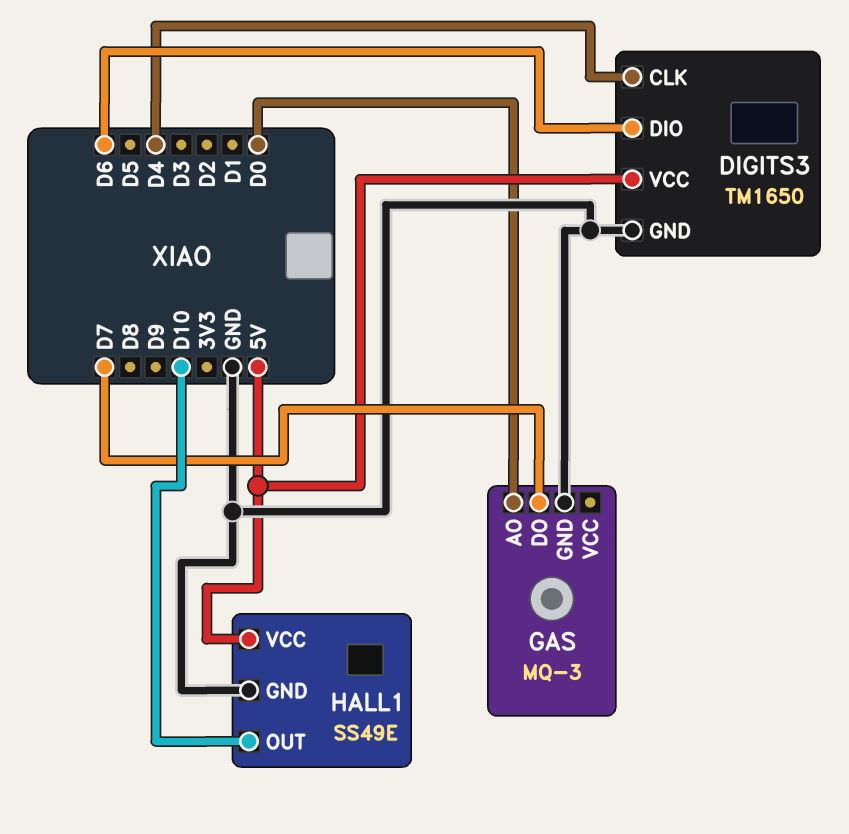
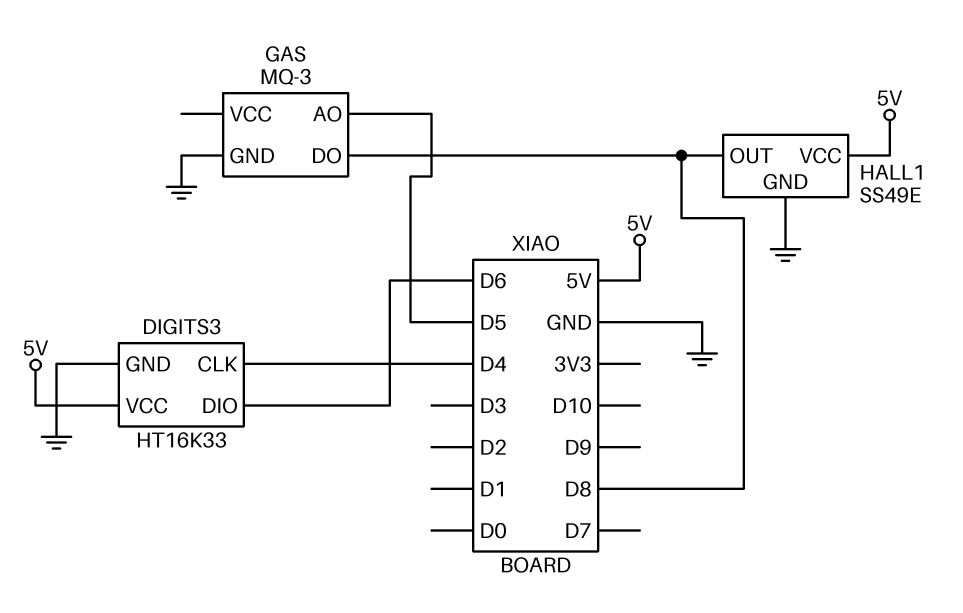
DIGITS3: TM1650 -> HT16K33
GAS pin AO: D0 -> D5
GAS pin DO: D7 -> D8
HALL1 pin OUT: D10 -> D8

